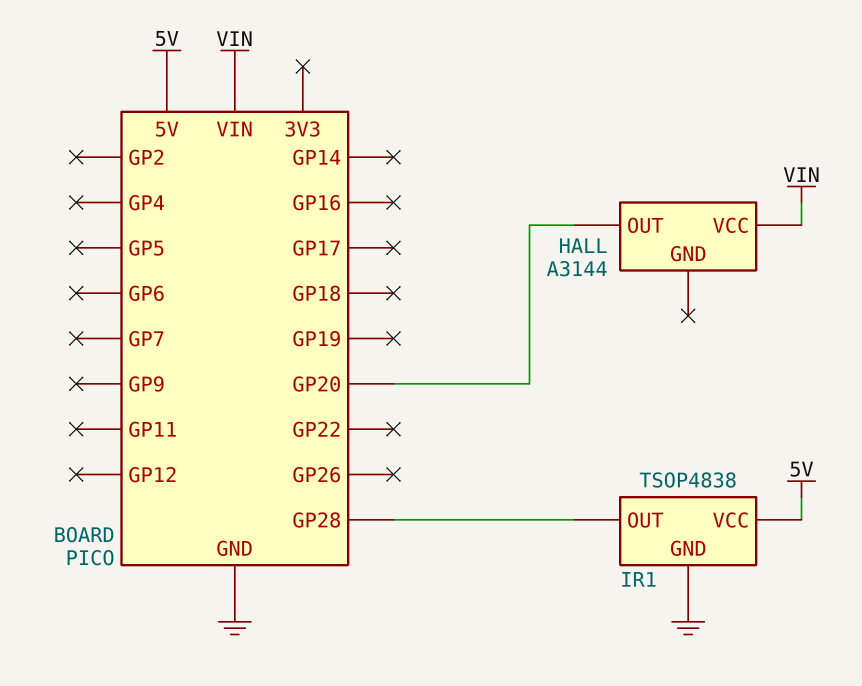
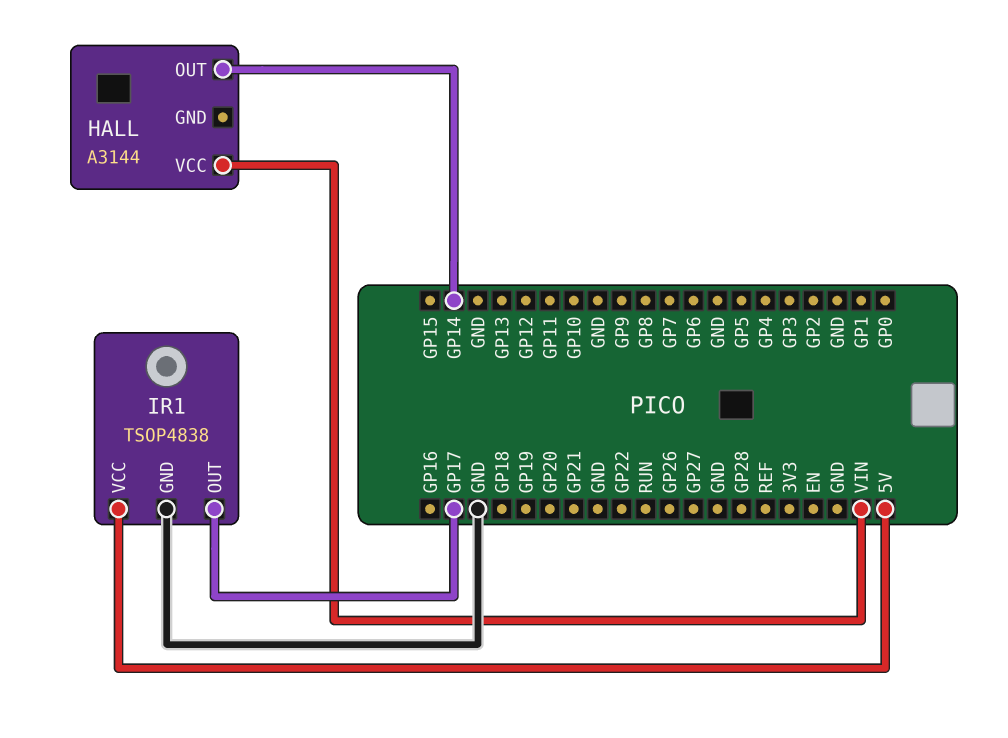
HALL pin OUT: GP20 -> GP14
IR1 pin OUT: GP28 -> GP17

